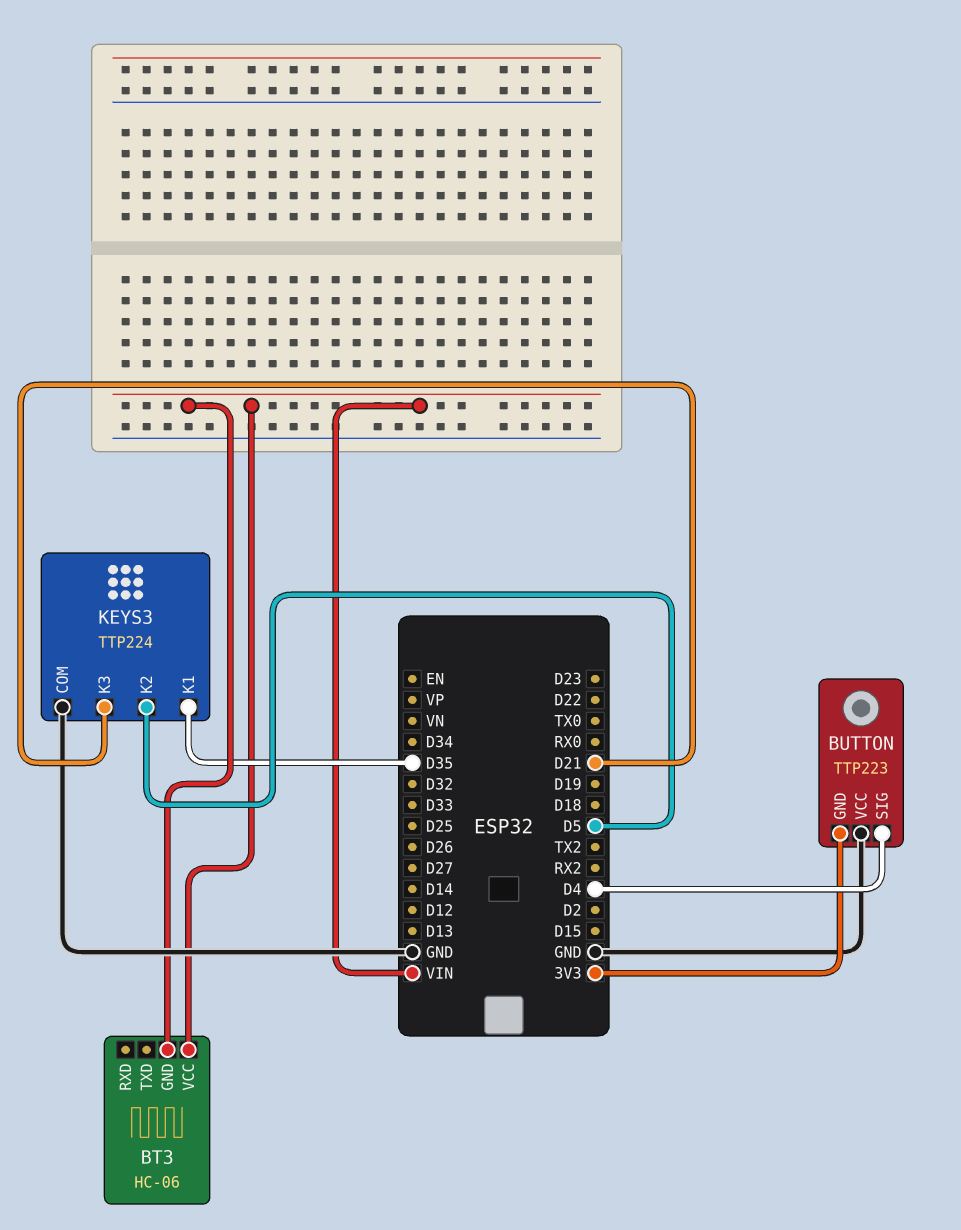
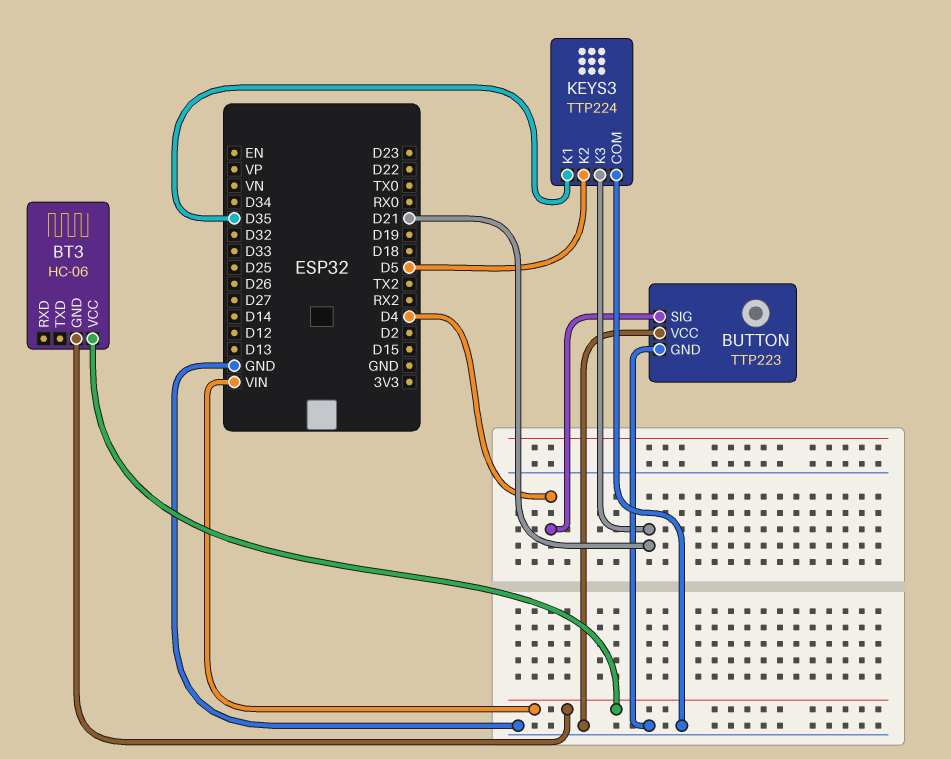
BUTTON pin GND: 3V3 -> GND

